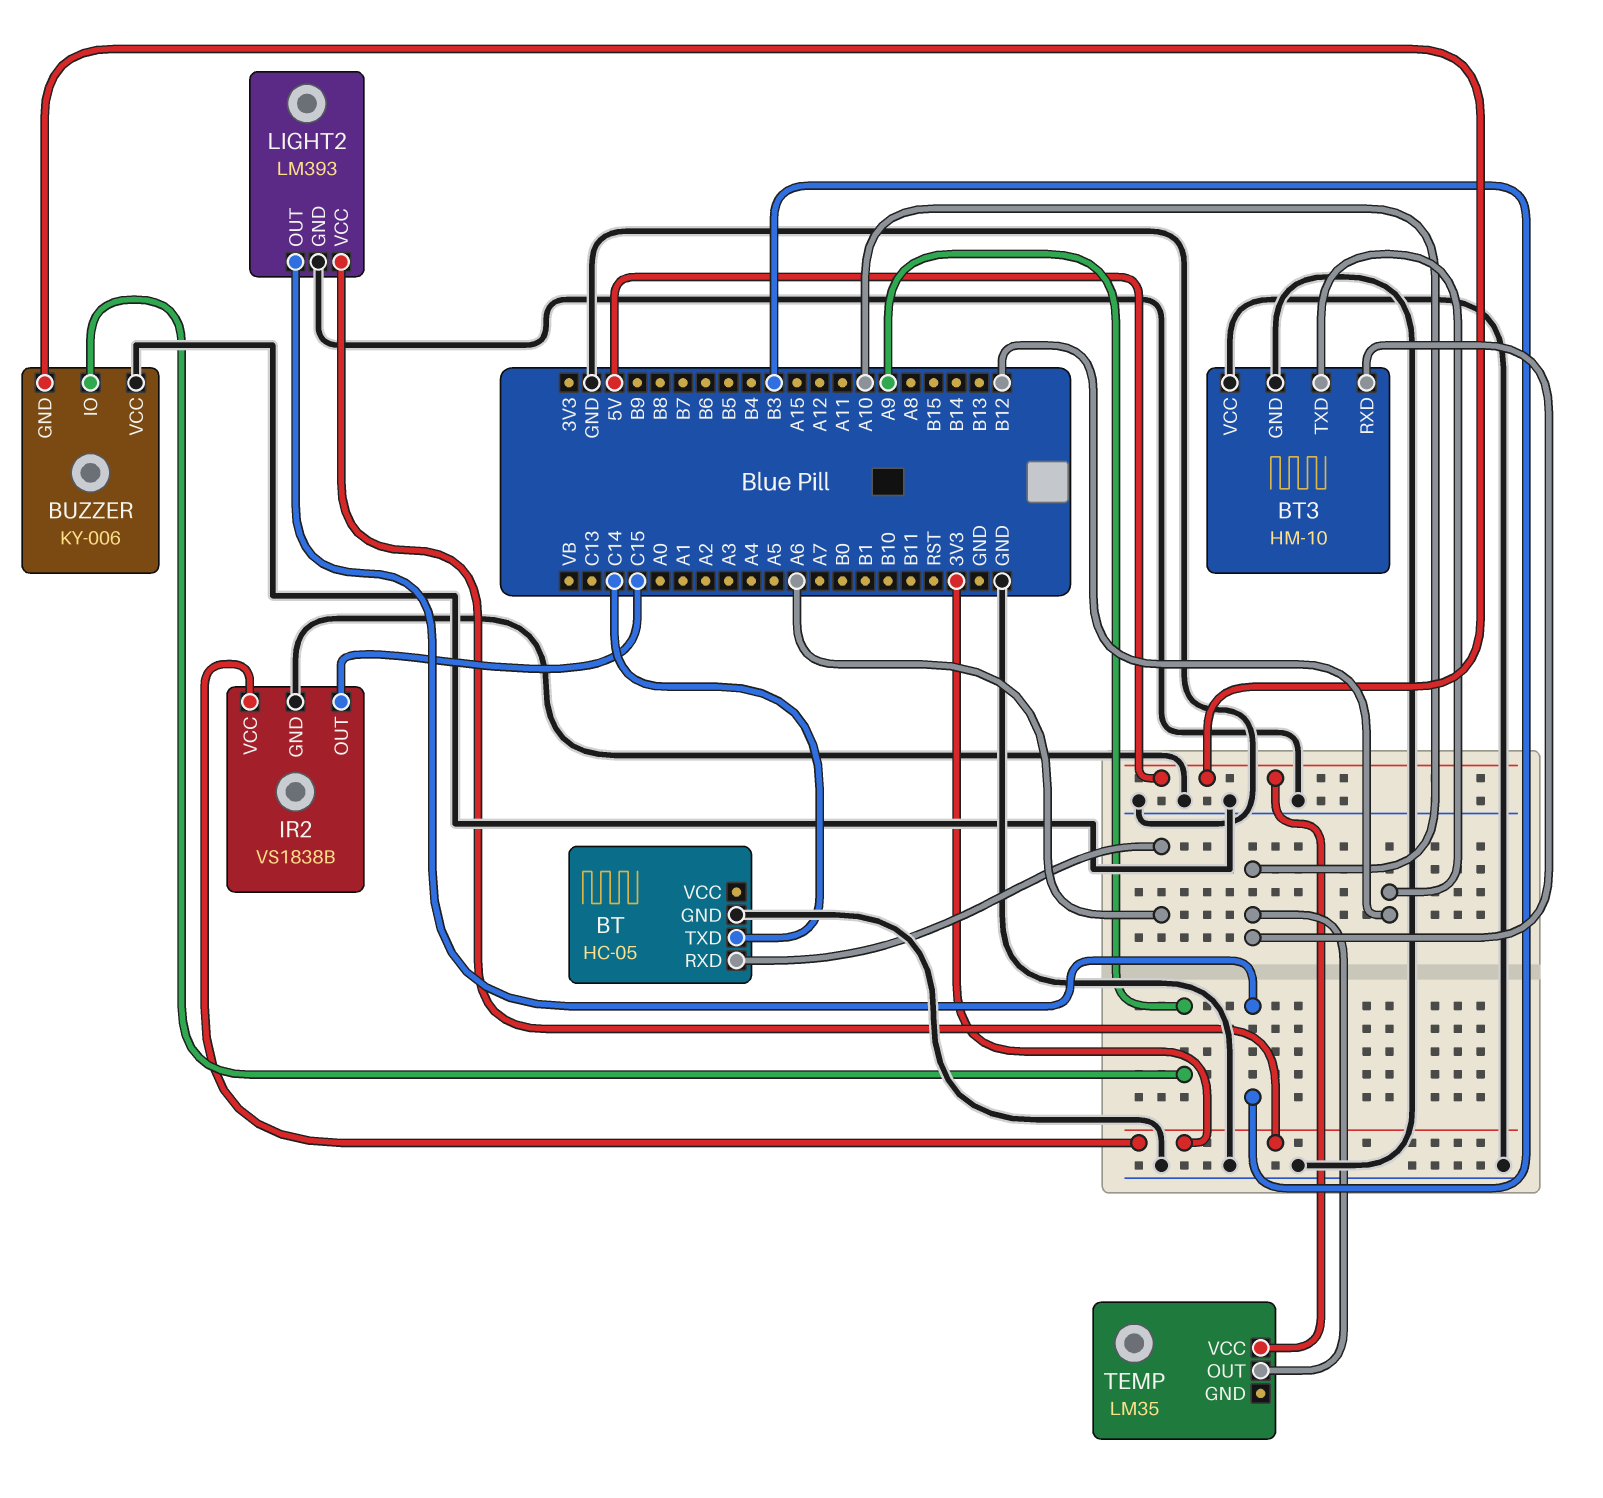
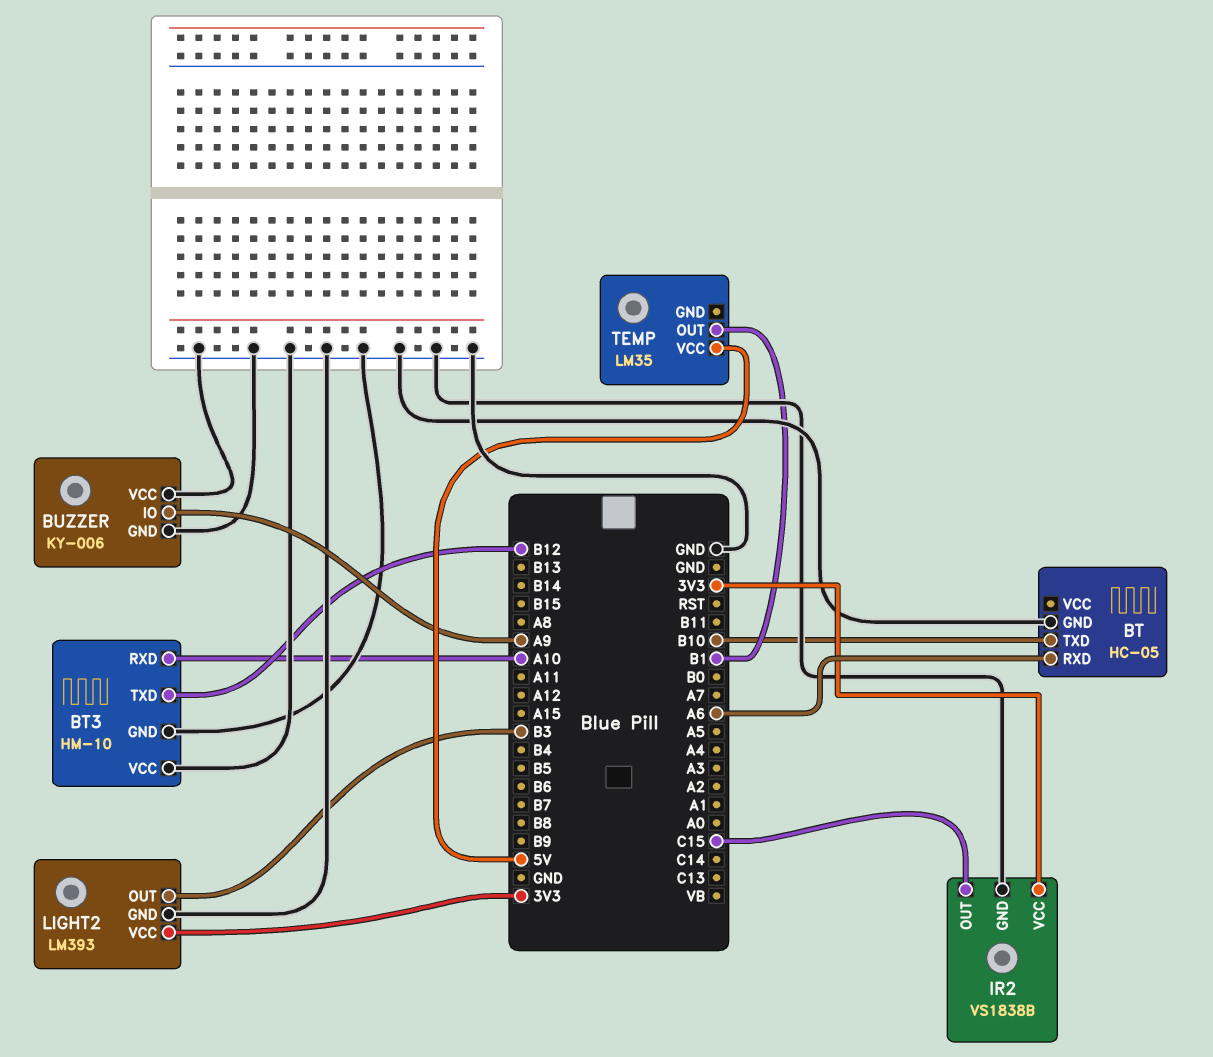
BT pin TXD: C14 -> B10
BUZZER pin GND: 5V -> GND
TEMP pin OUT: A10 -> B1

